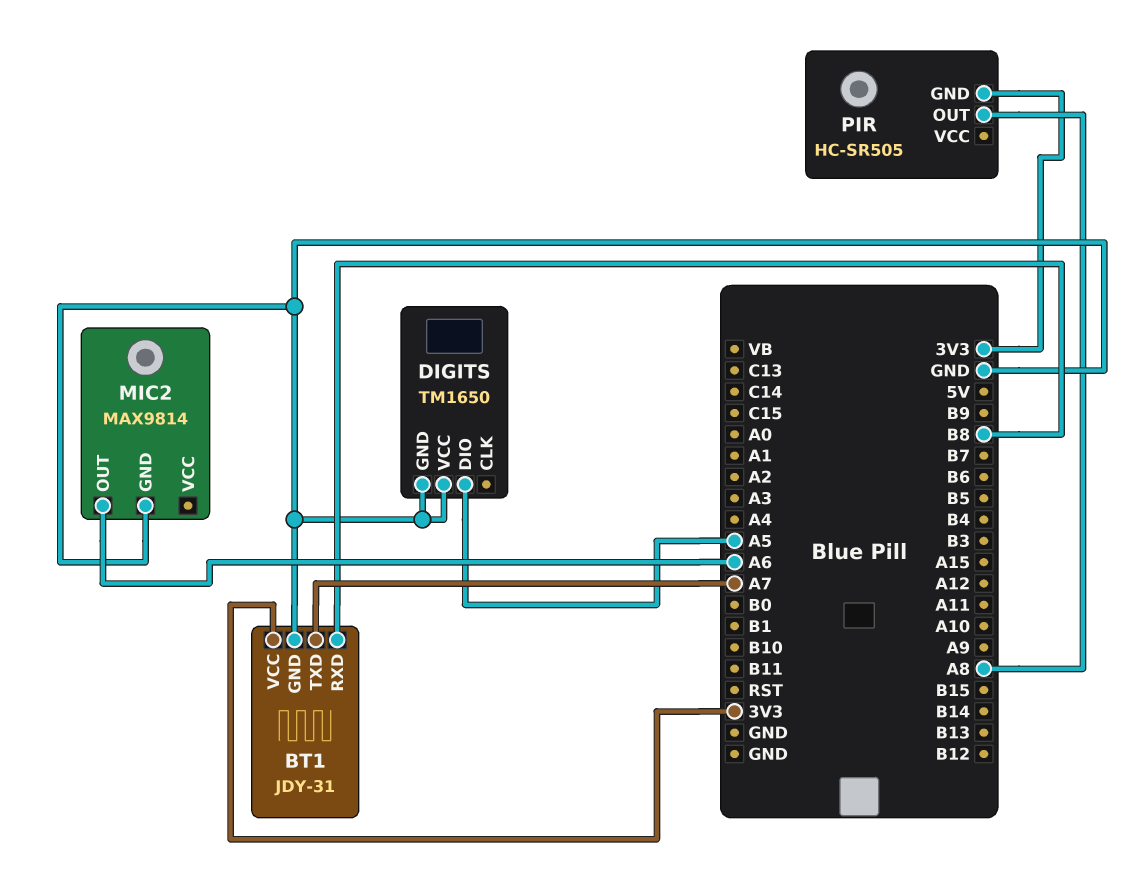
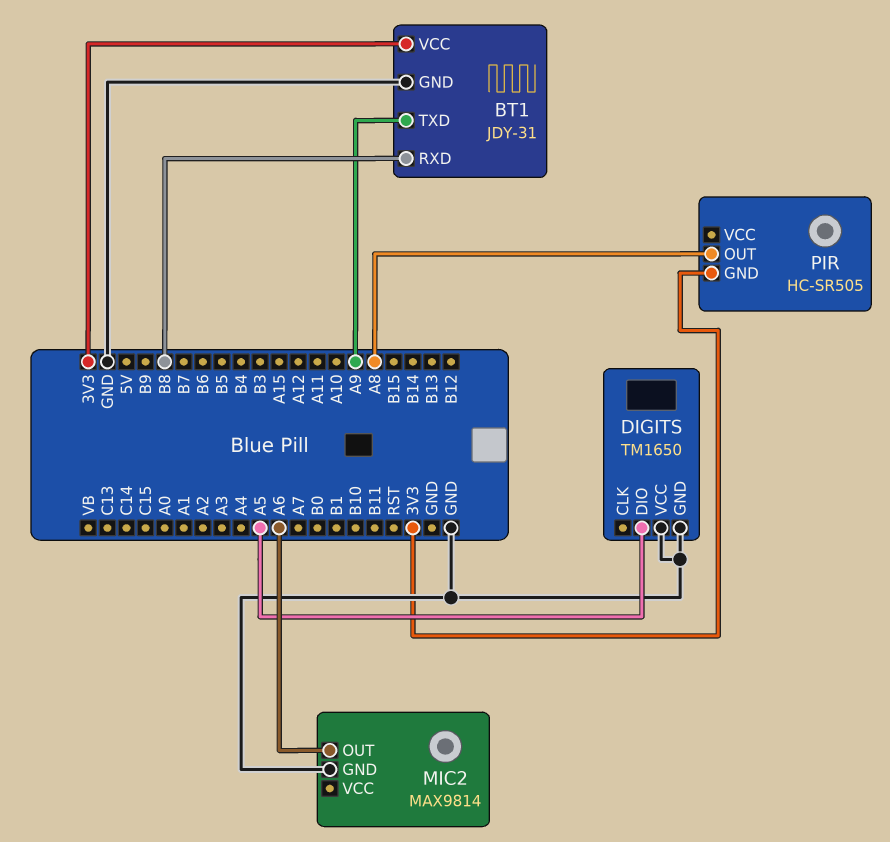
BT1 pin TXD: A7 -> A9

